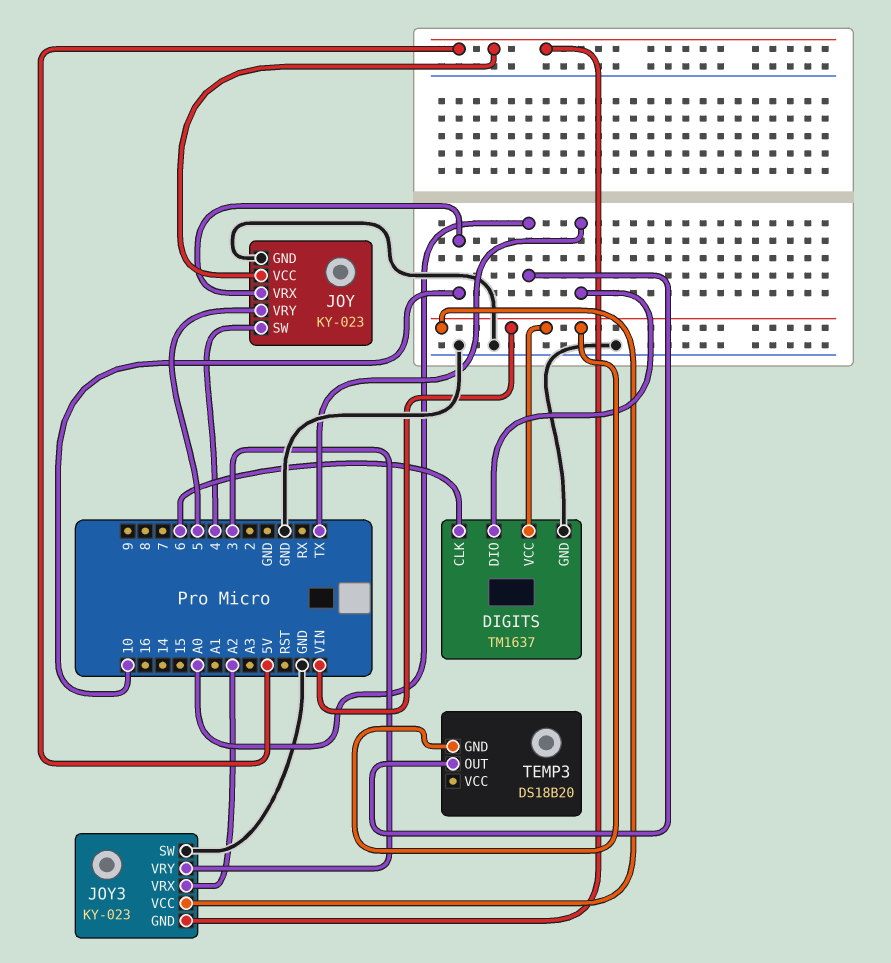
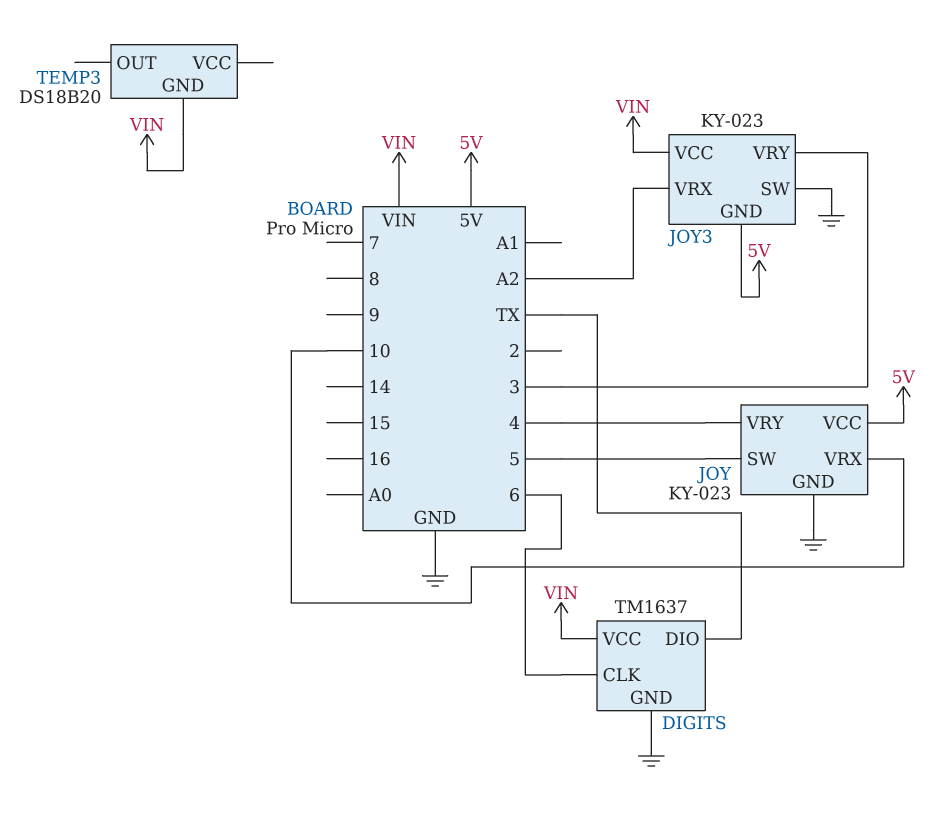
JOY pin SW: 4 -> 5
JOY pin VRY: 5 -> 4
TEMP3 pin OUT: A0 -> none

